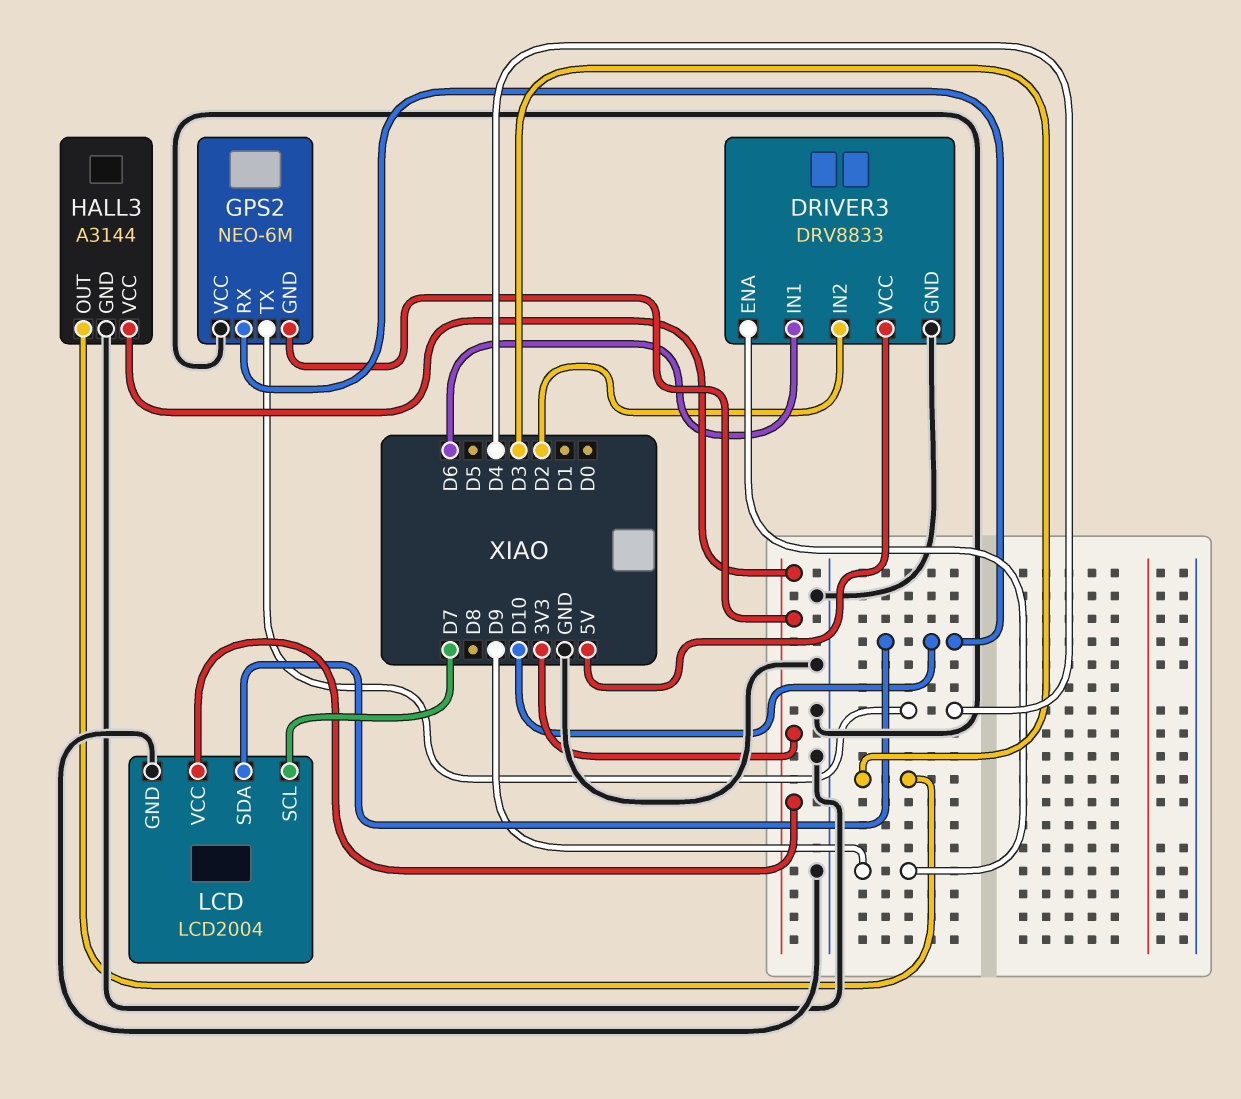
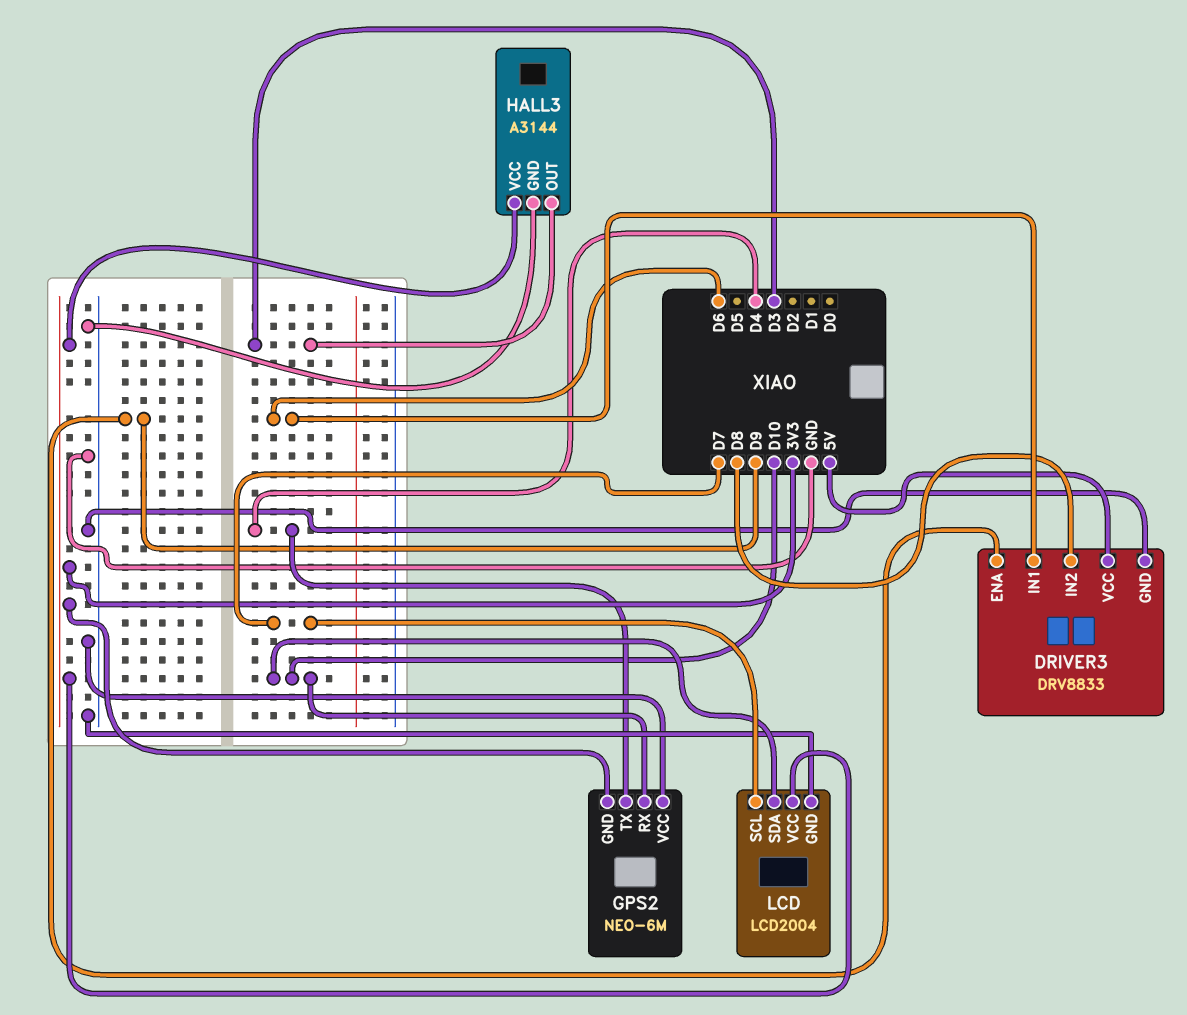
DRIVER3 pin IN2: D2 -> D8

